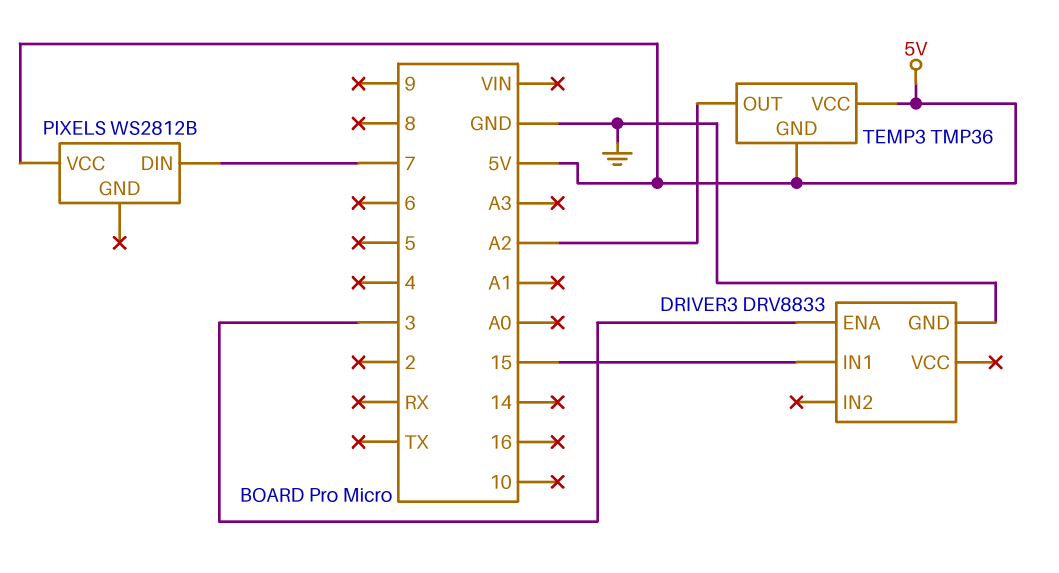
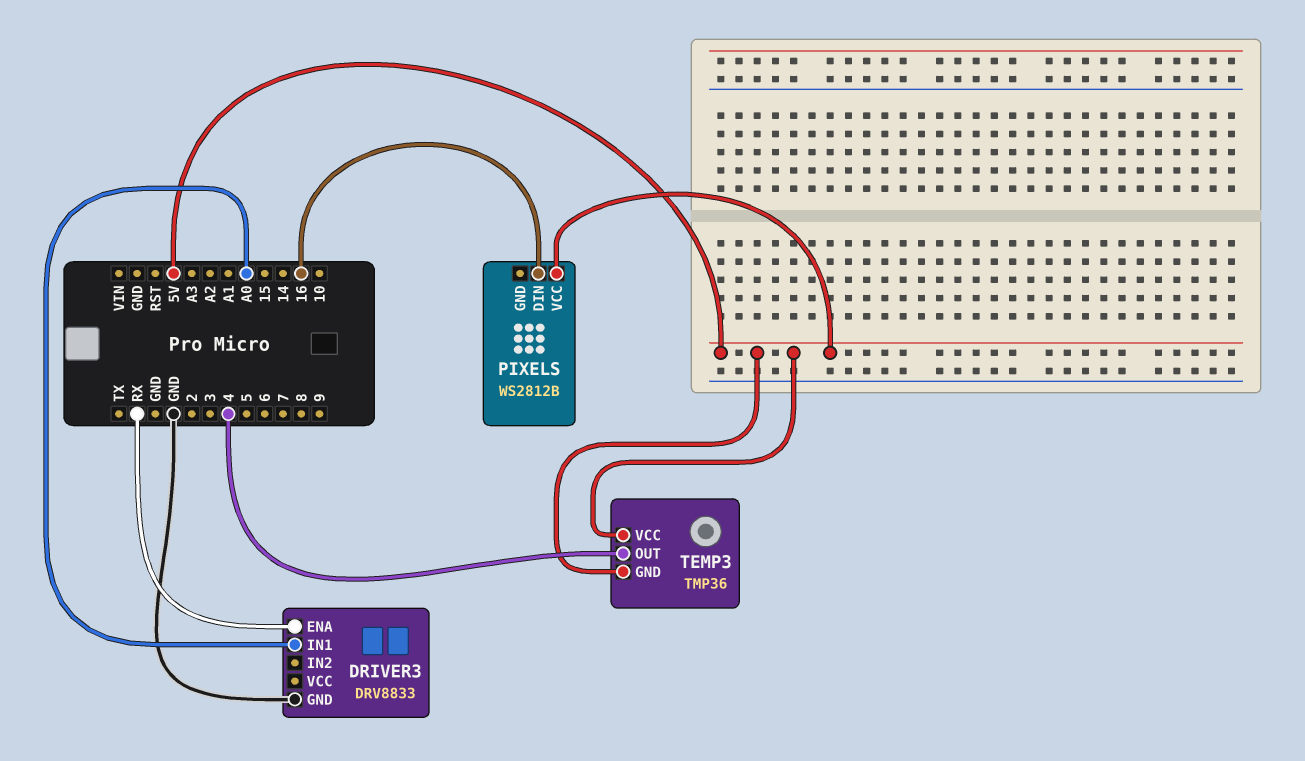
DRIVER3 pin ENA: 3 -> RX
DRIVER3 pin IN1: 15 -> A0
PIXELS pin DIN: 7 -> 16
TEMP3 pin OUT: A2 -> 4

